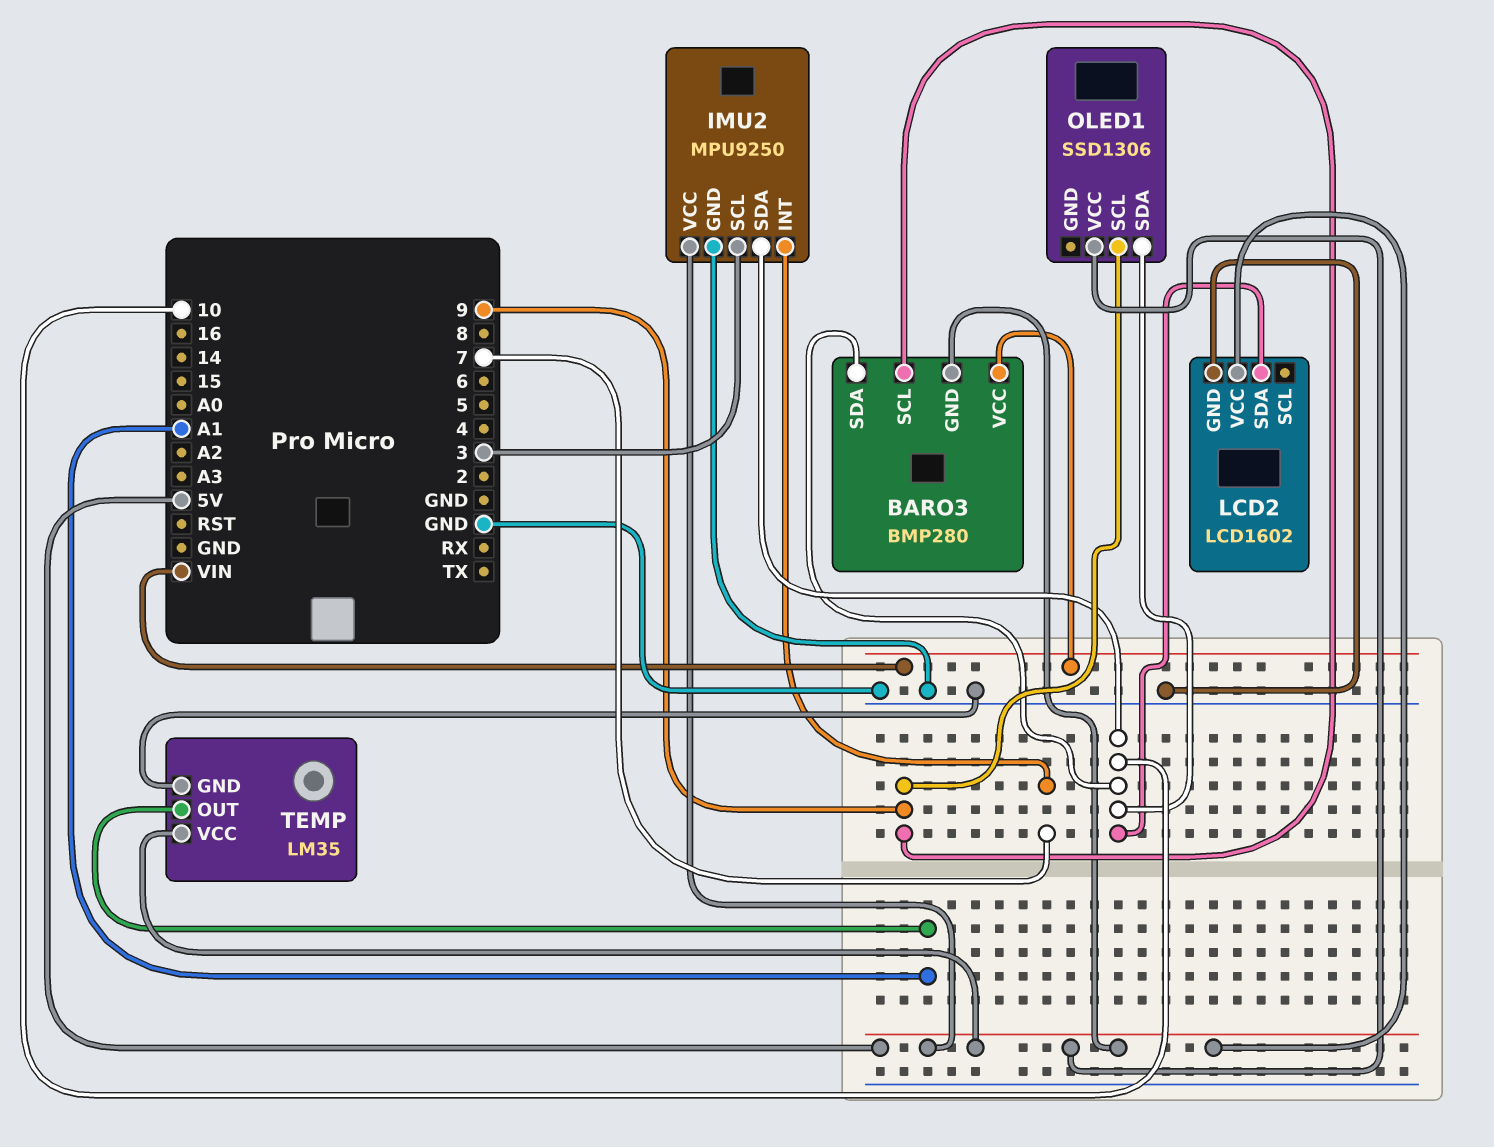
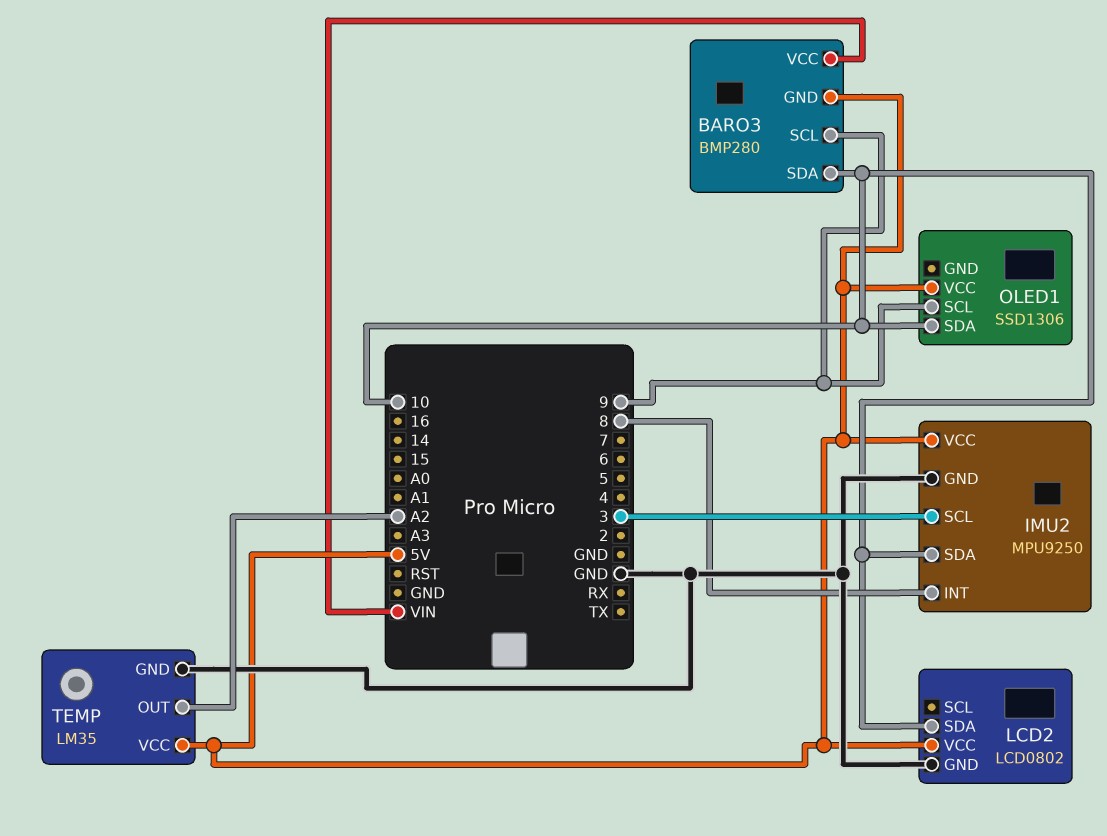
IMU2 pin INT: 7 -> 8
LCD2: LCD1602 -> LCD0802
TEMP pin OUT: A1 -> A2

